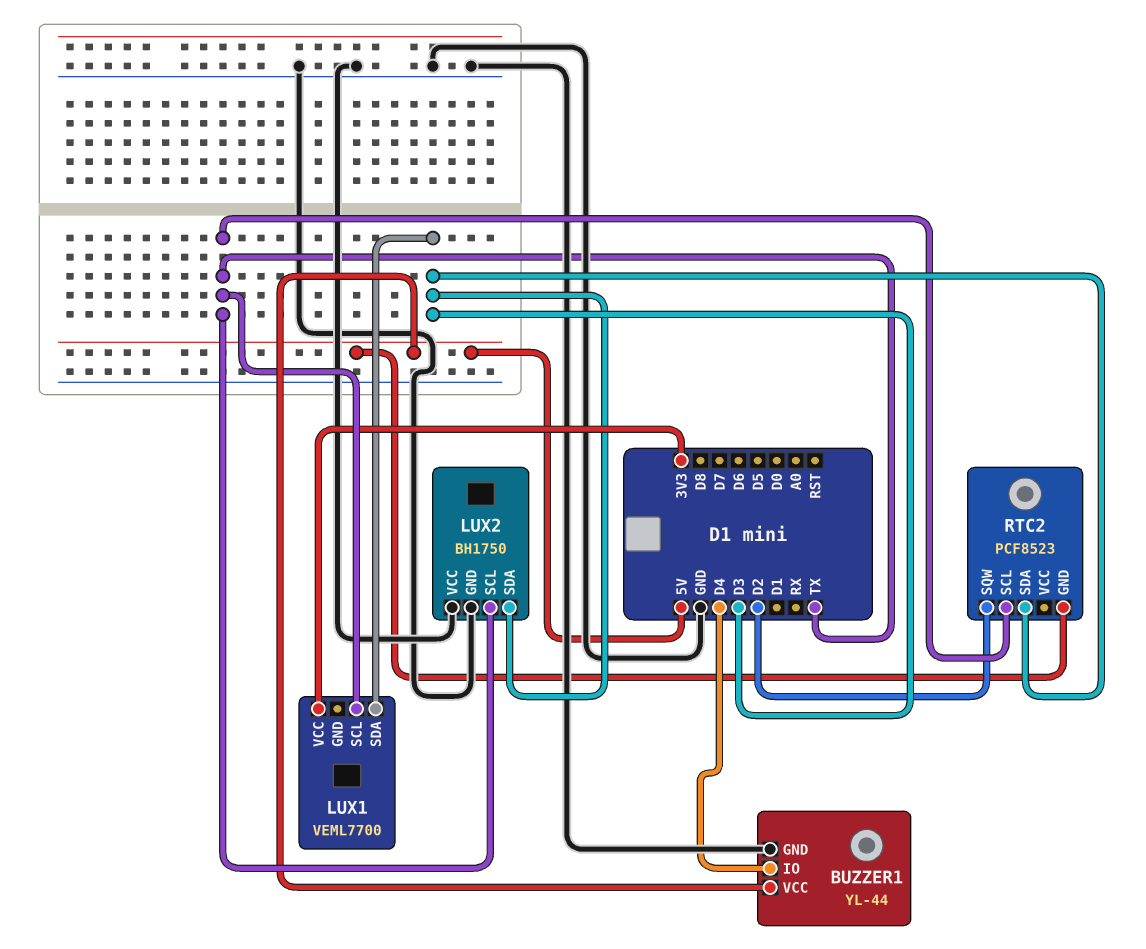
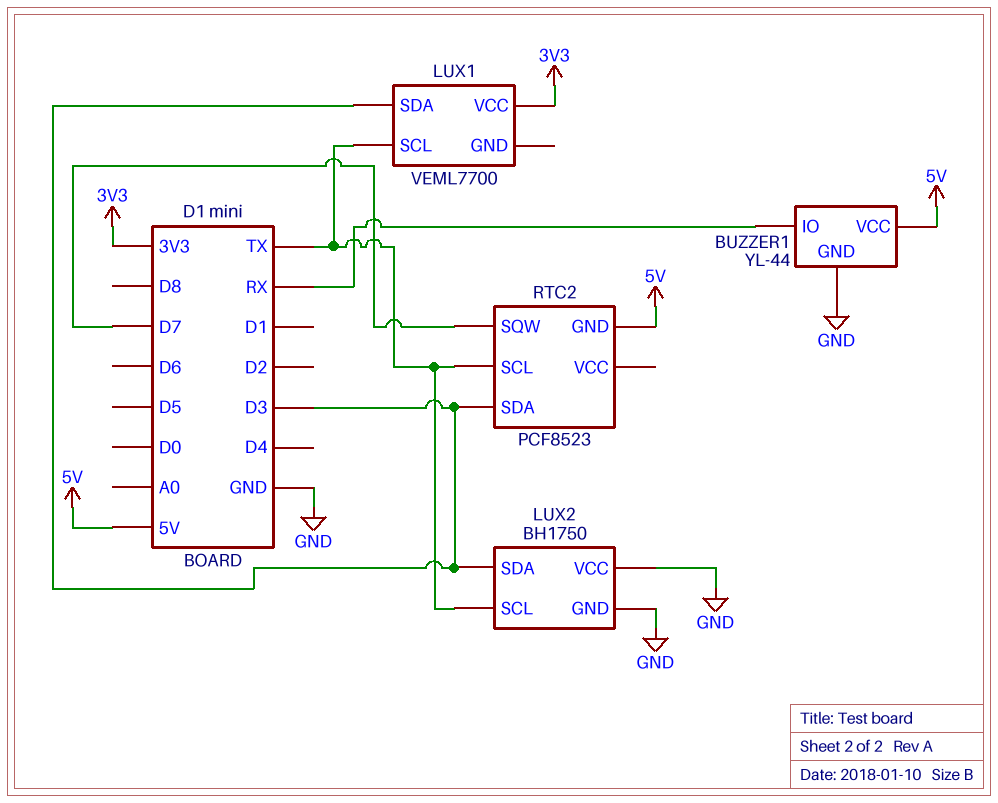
BUZZER1 pin IO: D4 -> RX
RTC2 pin SQW: D2 -> D7

